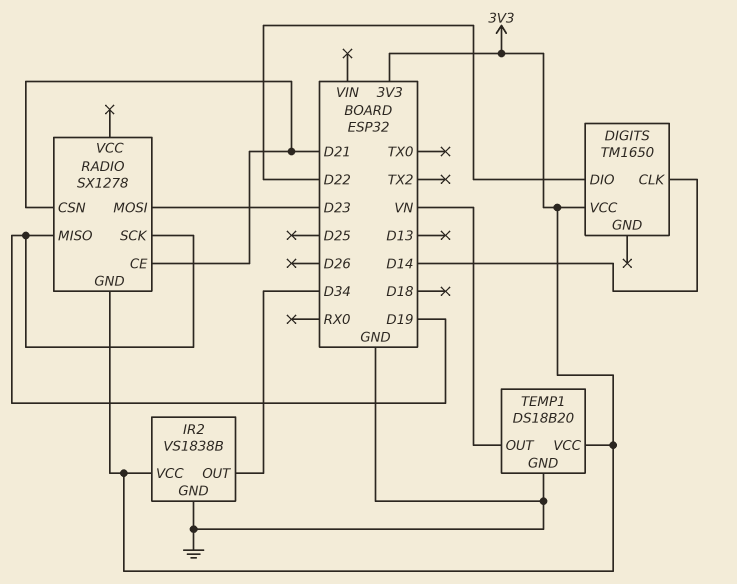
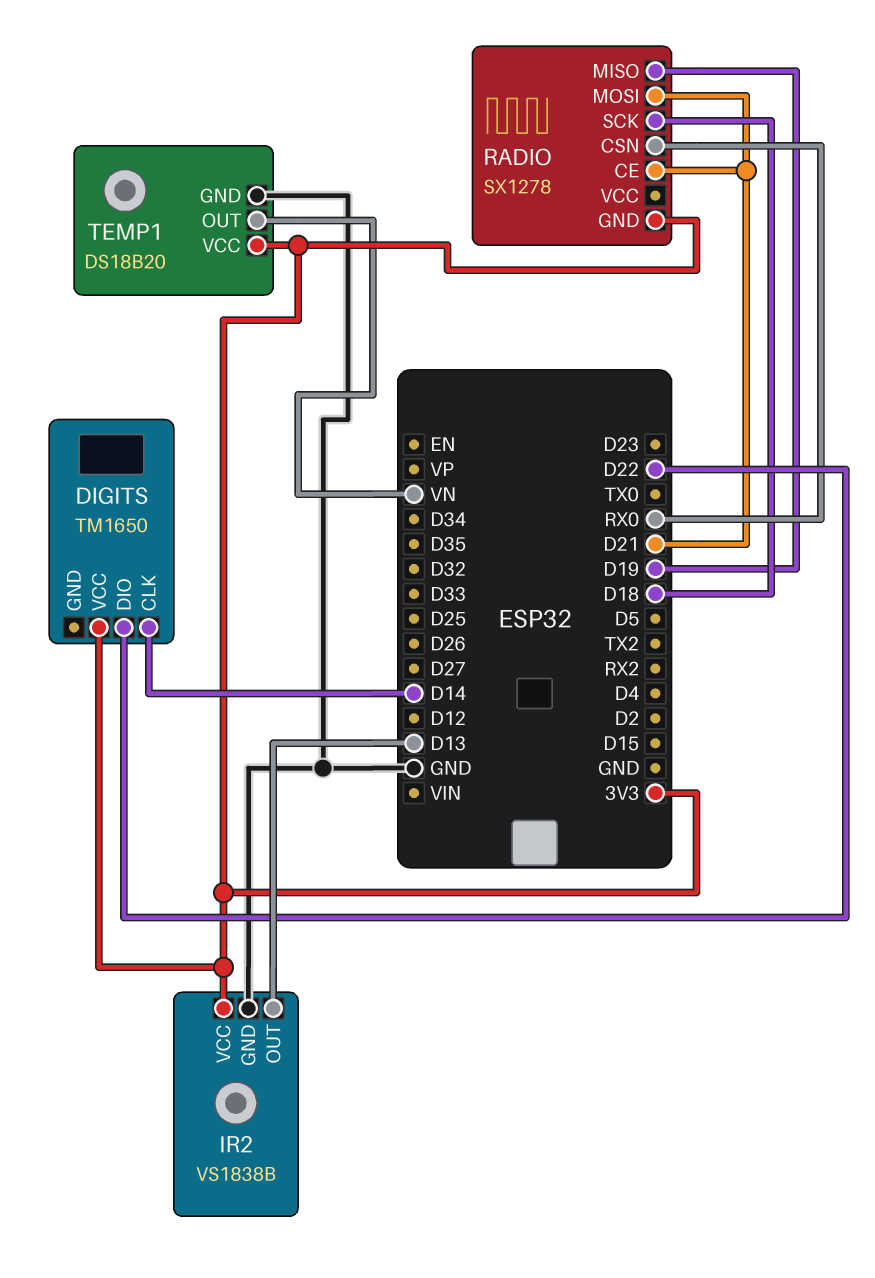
IR2 pin OUT: D34 -> D13
RADIO pin CSN: D21 -> RX0
RADIO pin MOSI: D23 -> D21
RADIO pin SCK: D19 -> D18

